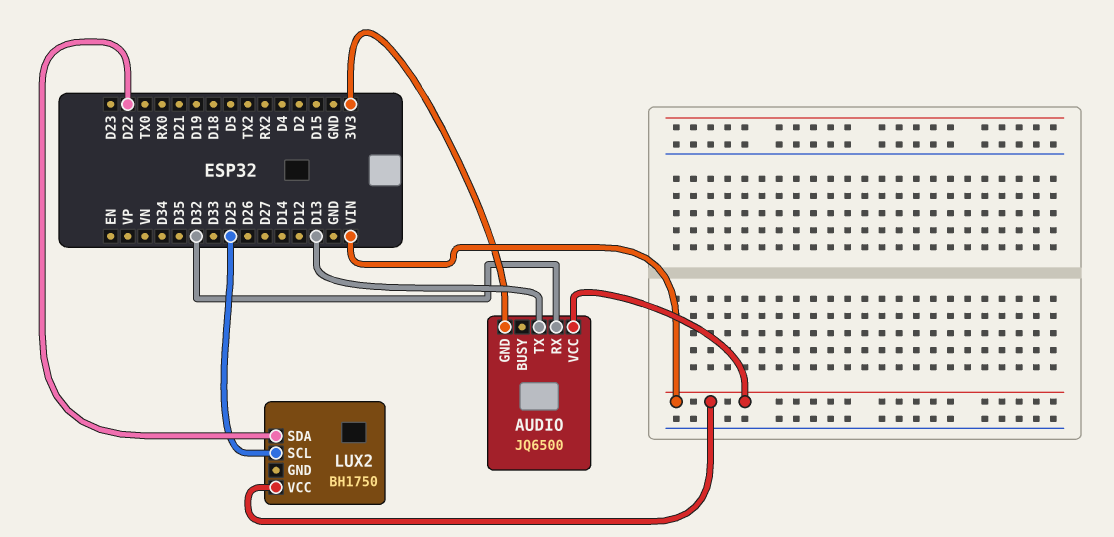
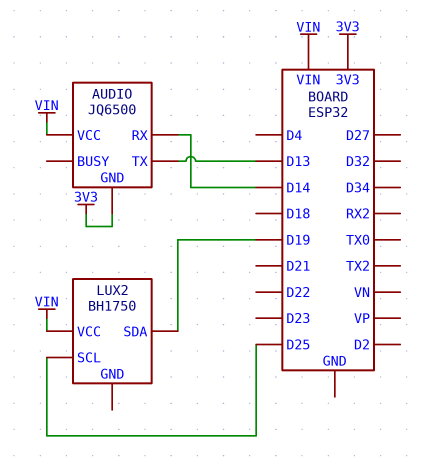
AUDIO pin RX: D32 -> D14
LUX2 pin SDA: D22 -> D19

